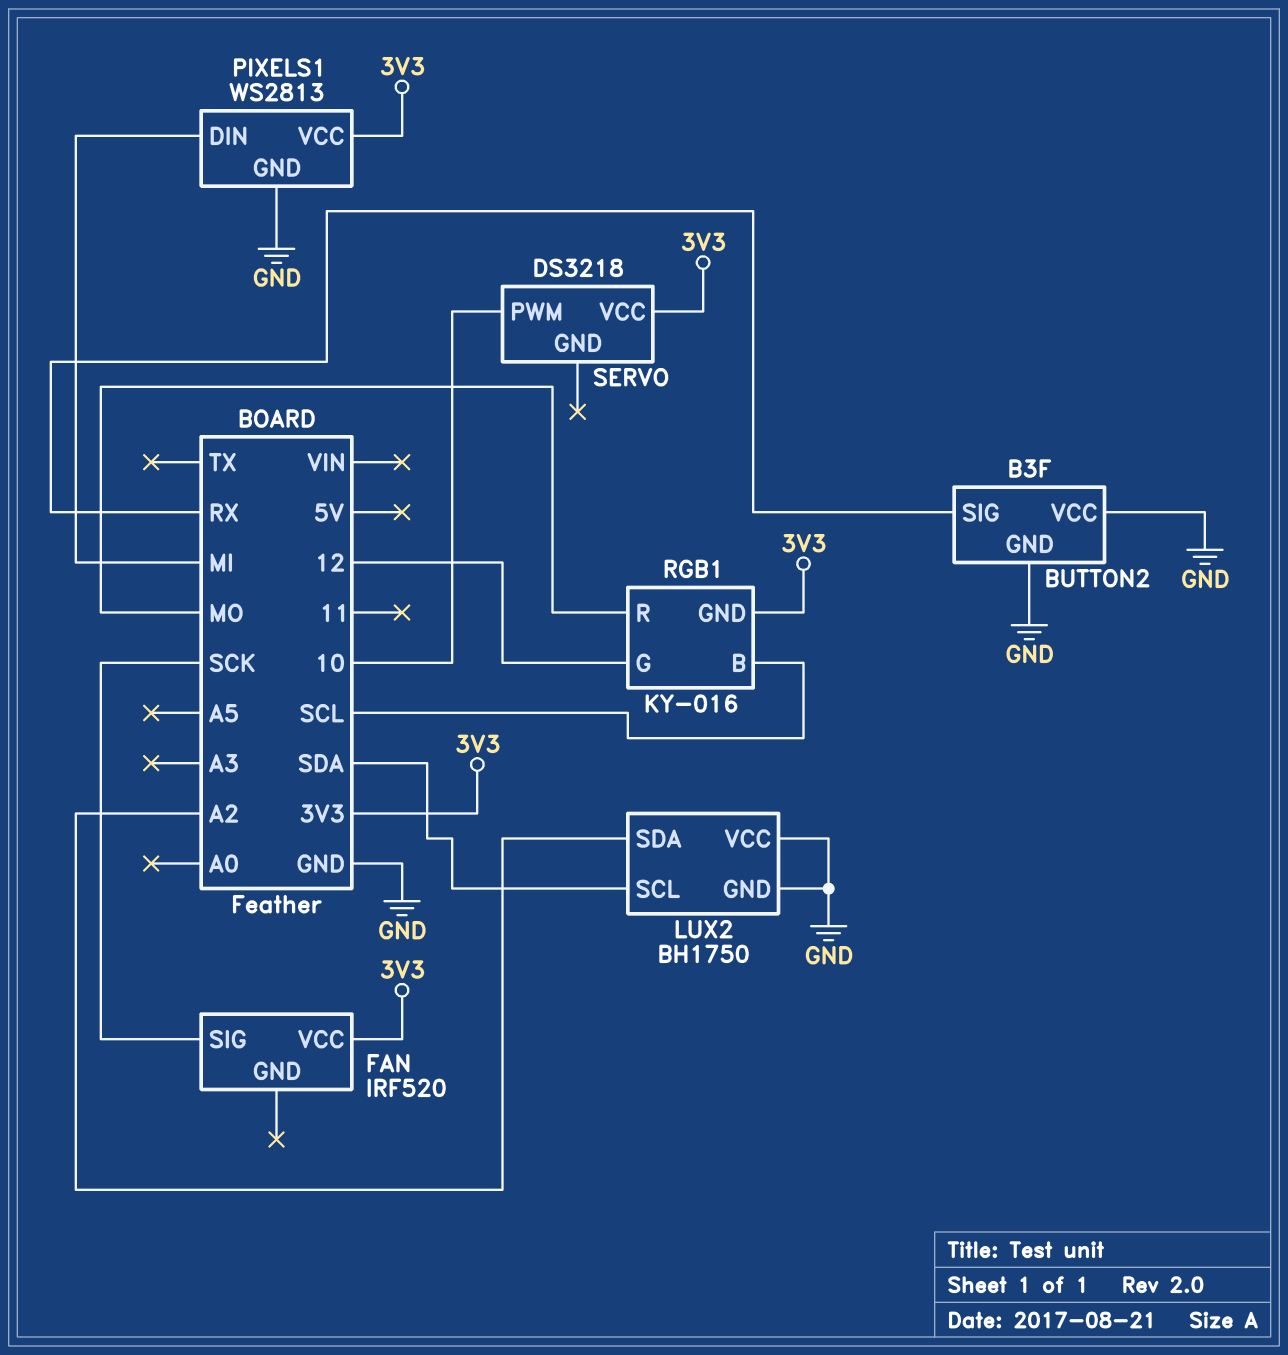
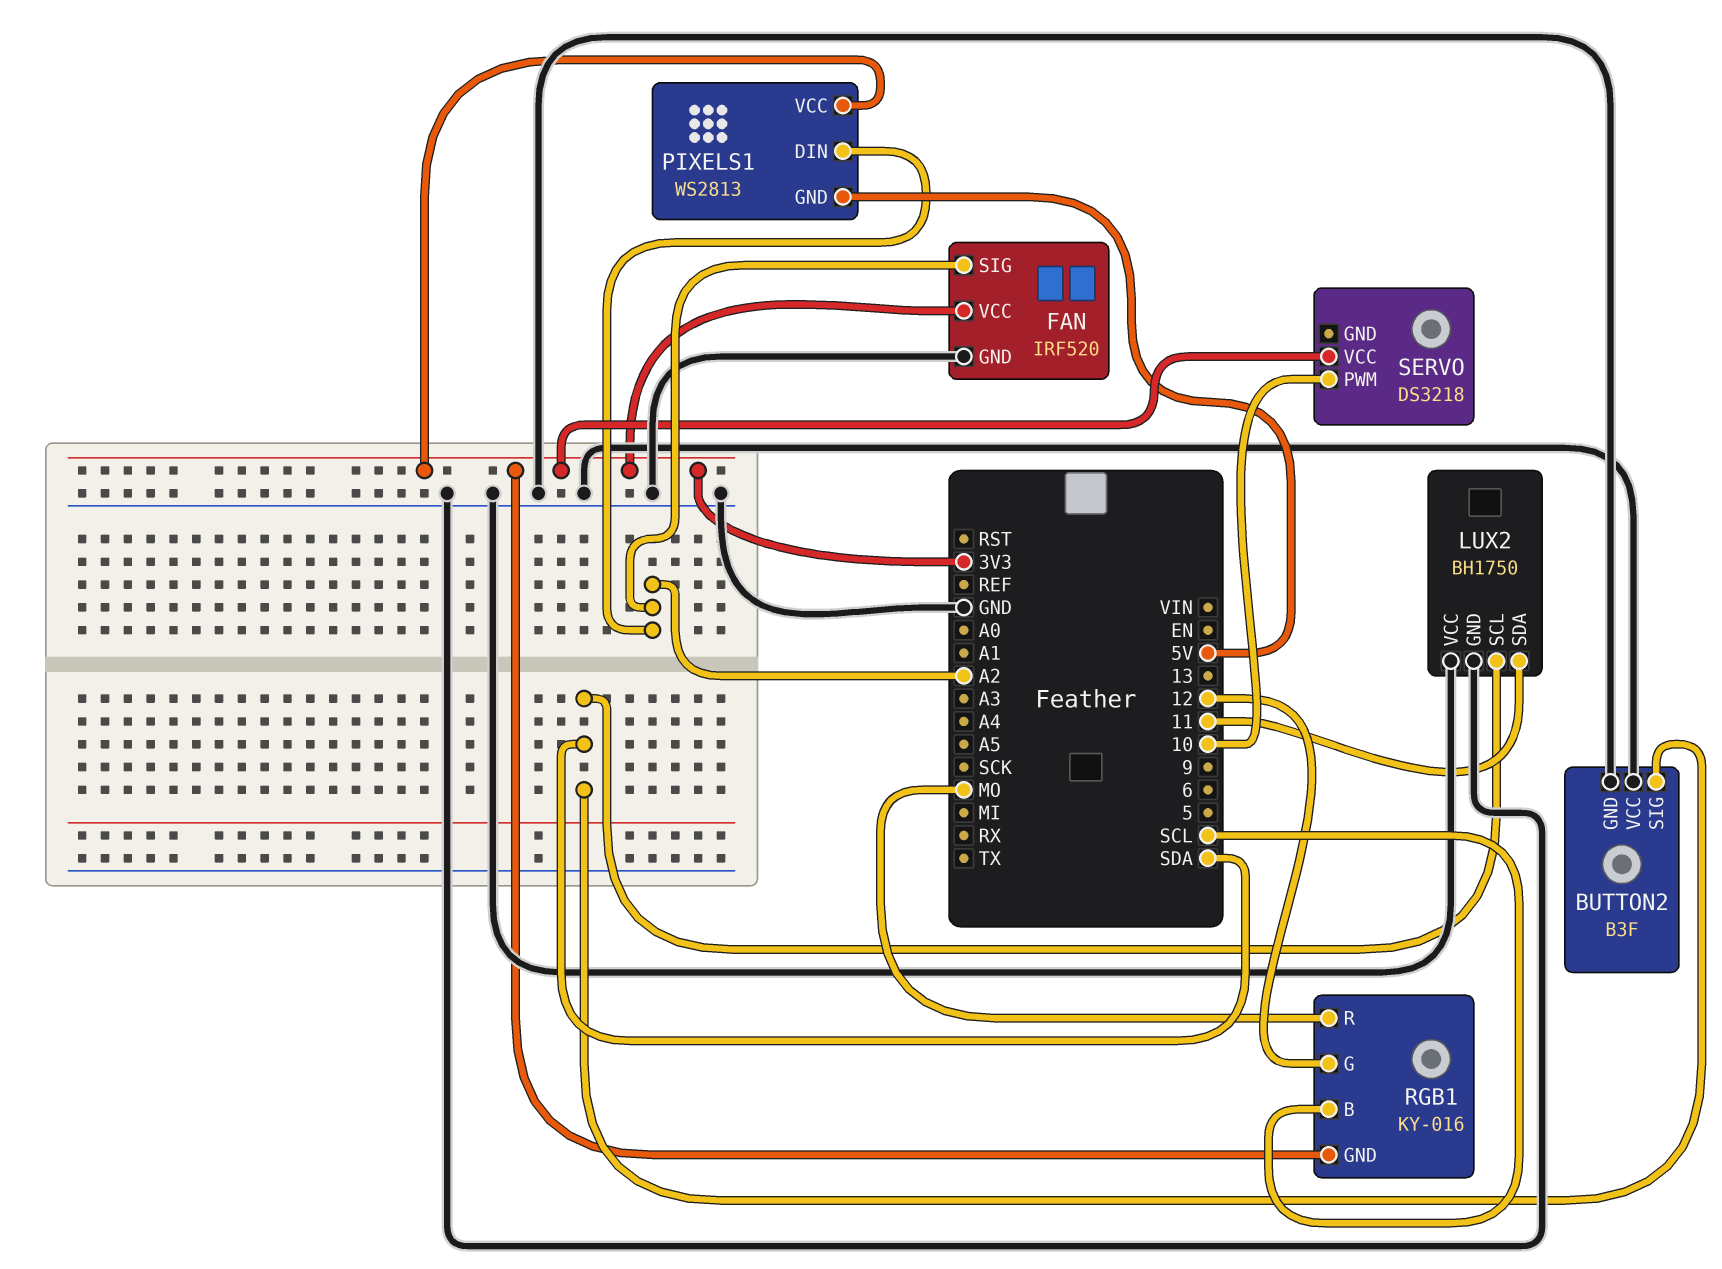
BUTTON2 pin SIG: RX -> SDA
FAN pin GND: none -> GND
FAN pin SIG: SCK -> A2
LUX2 pin SDA: A2 -> 11
PIXELS1 pin DIN: MI -> A2
PIXELS1 pin GND: GND -> 5V

